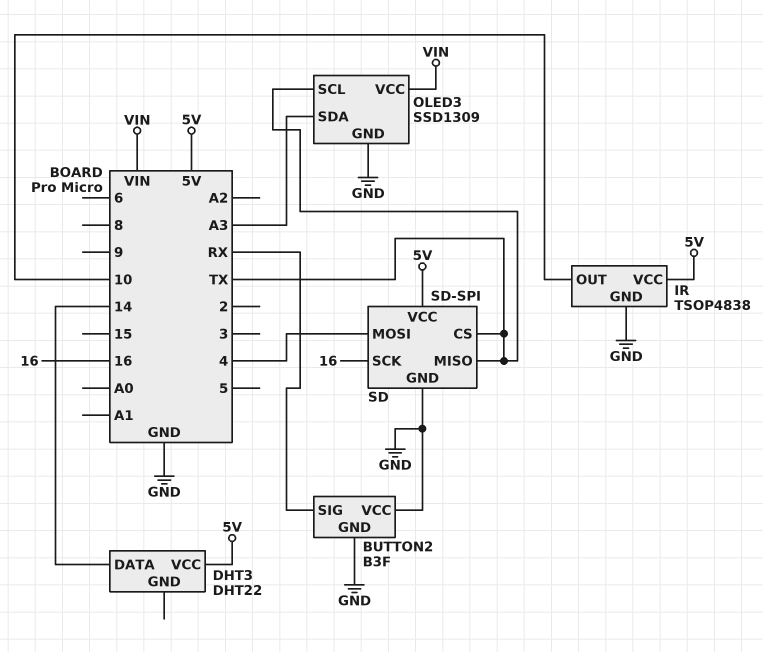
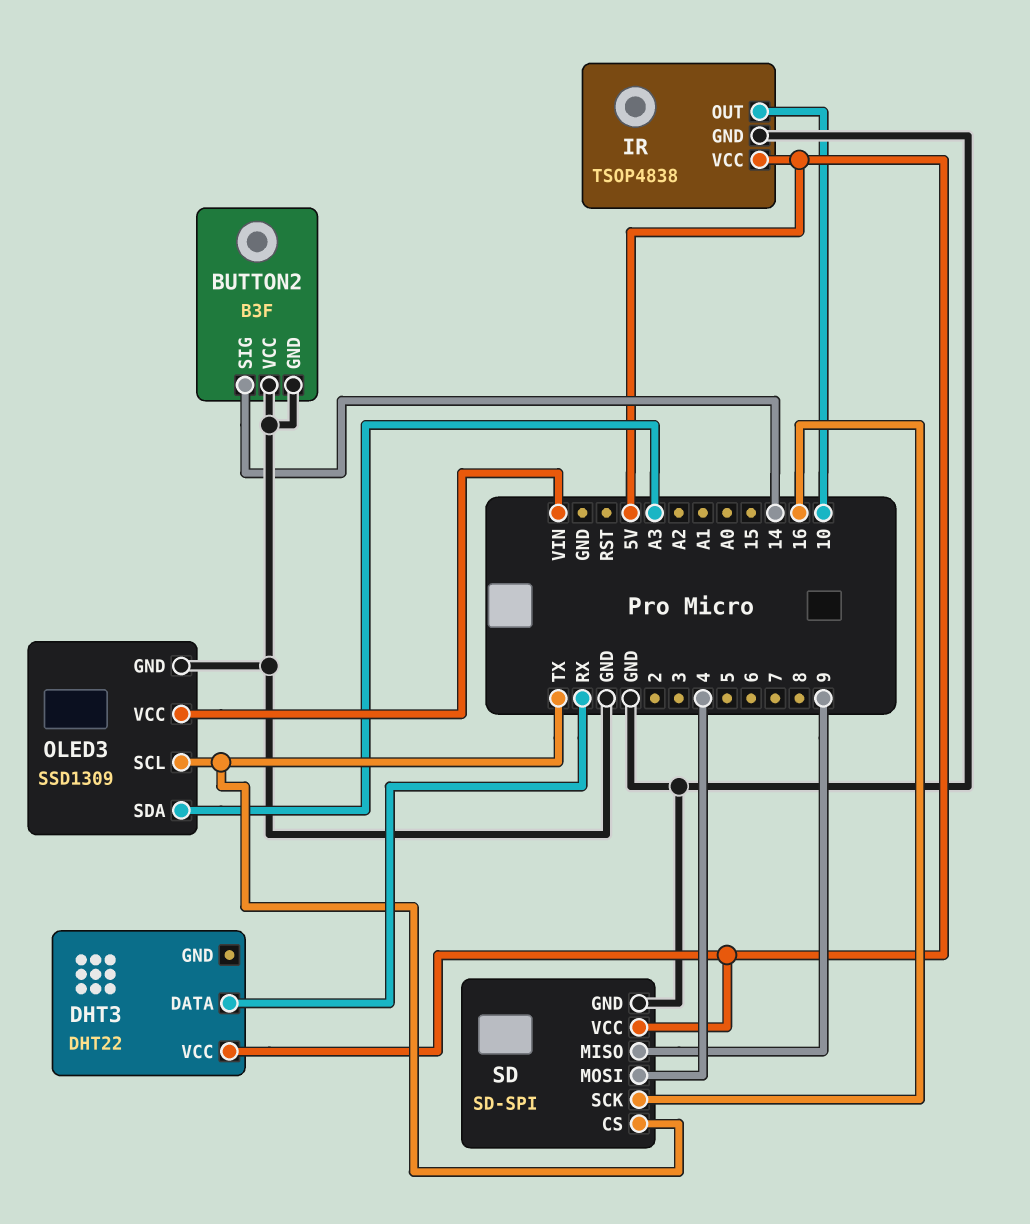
BUTTON2 pin SIG: RX -> 14
DHT3 pin DATA: 14 -> RX
SD pin MISO: TX -> 9

